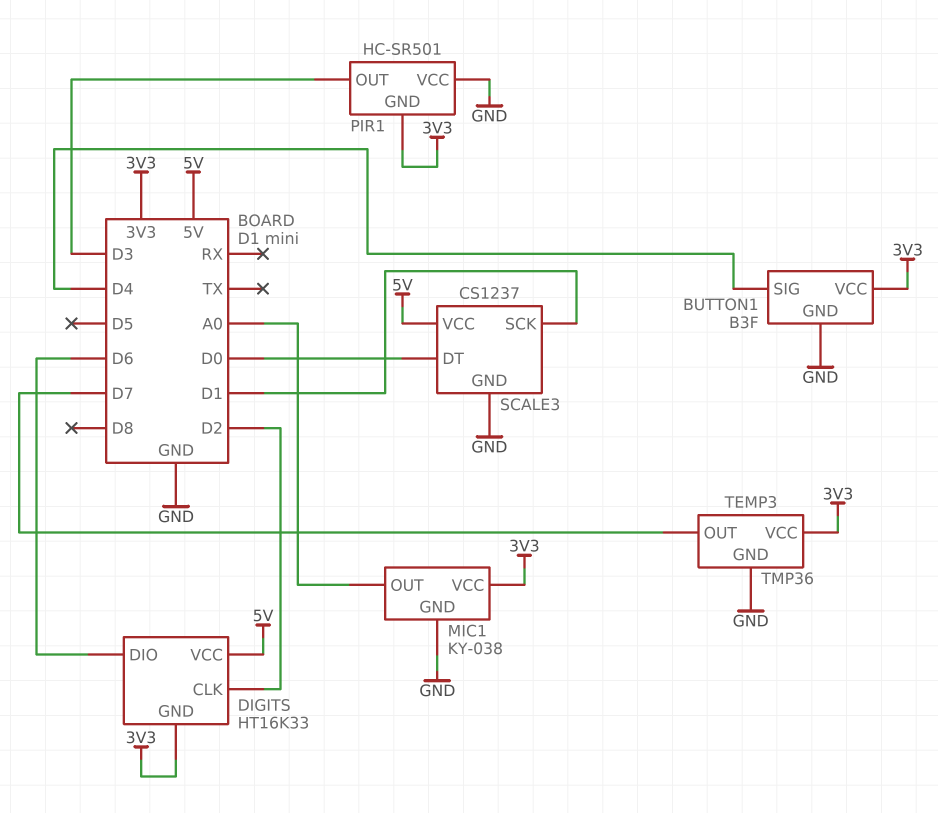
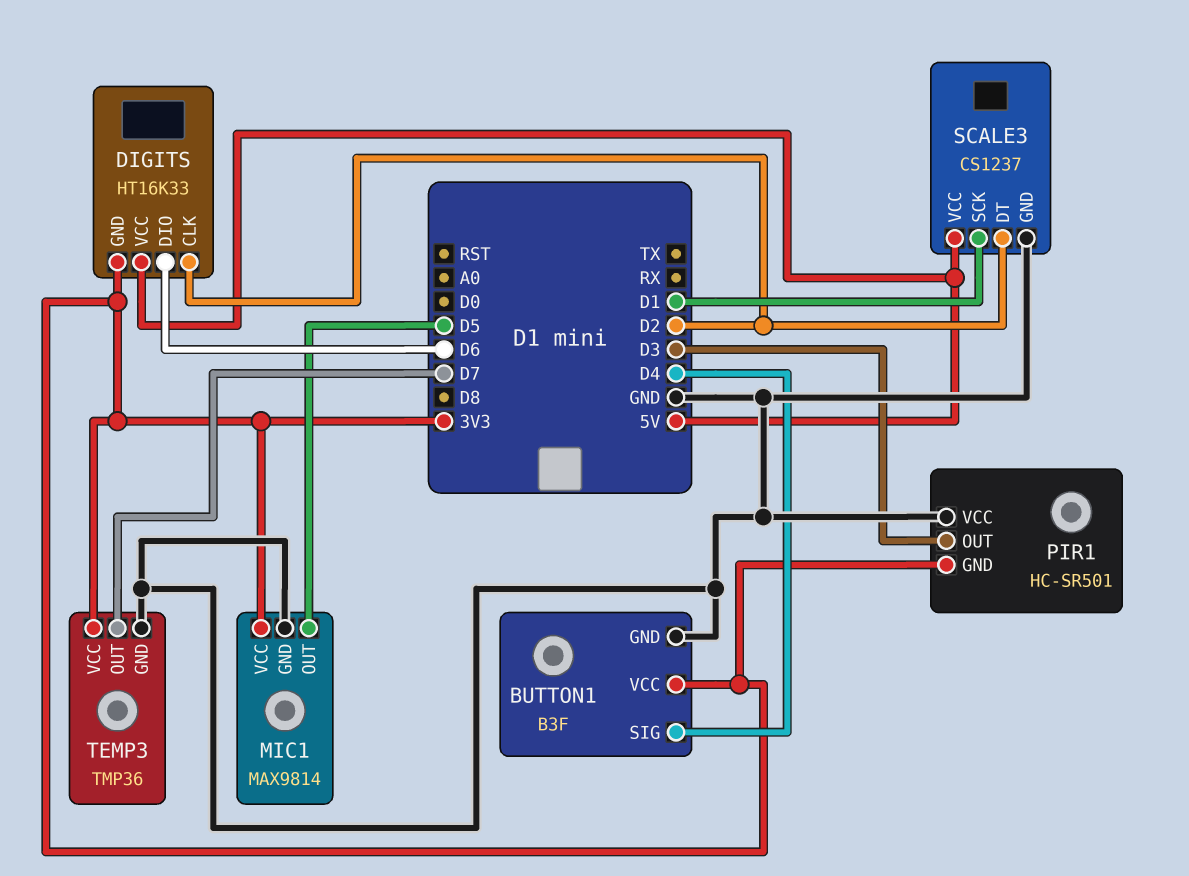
MIC1: KY-038 -> MAX9814
MIC1 pin OUT: A0 -> D5
SCALE3 pin DT: D0 -> D2

